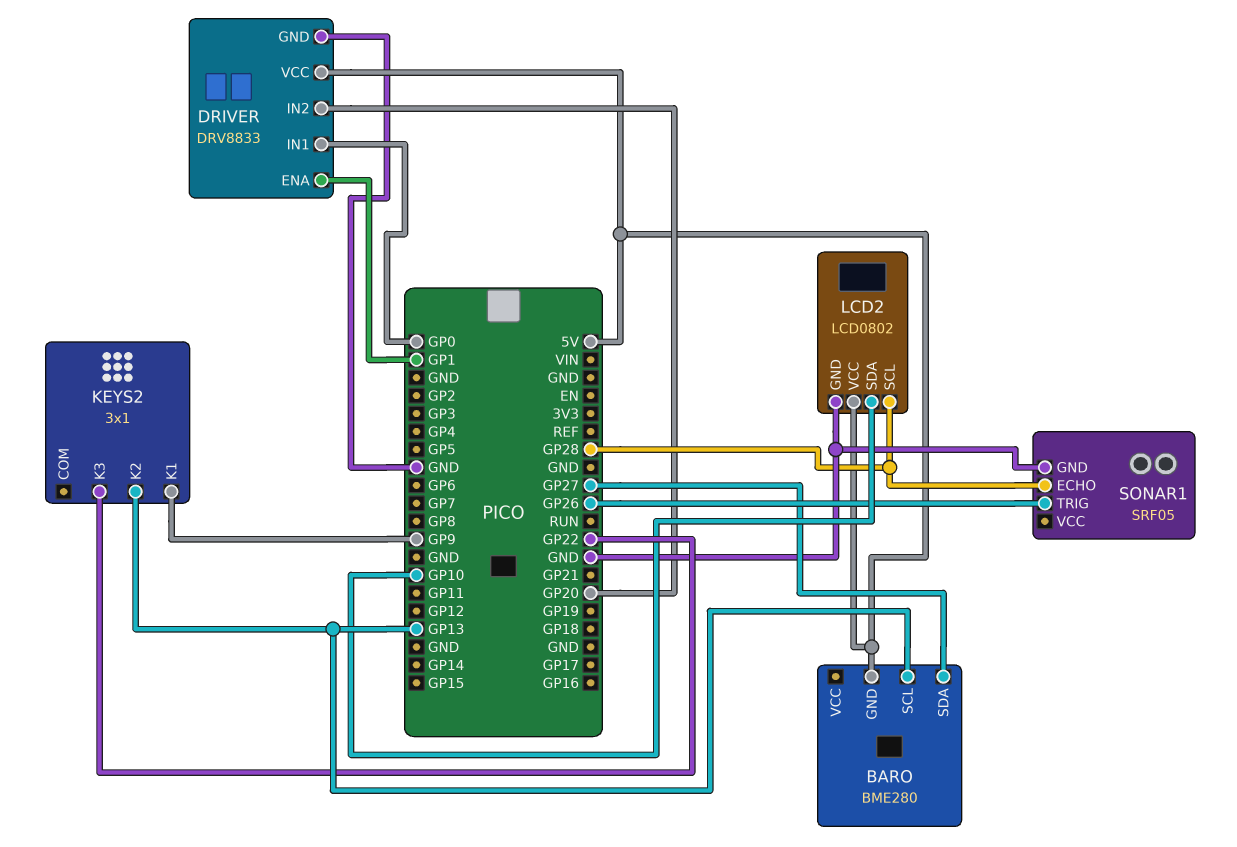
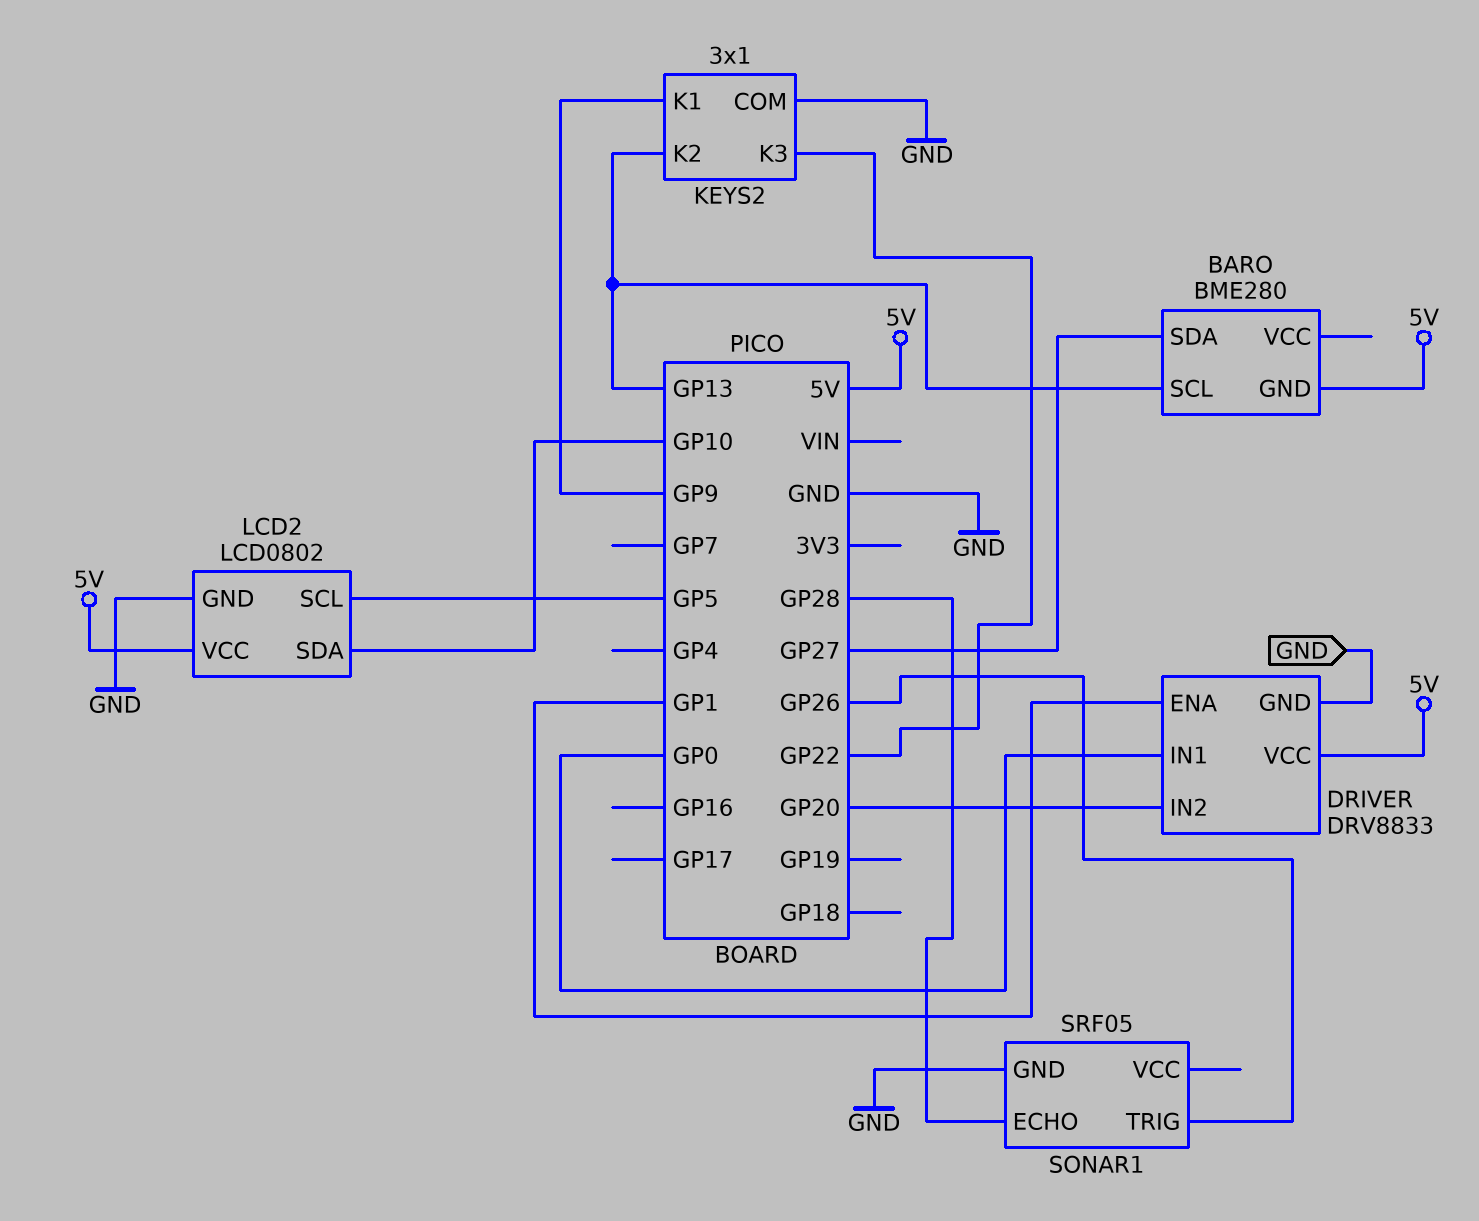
KEYS2 pin COM: none -> GND
LCD2 pin SCL: GP28 -> GP5

